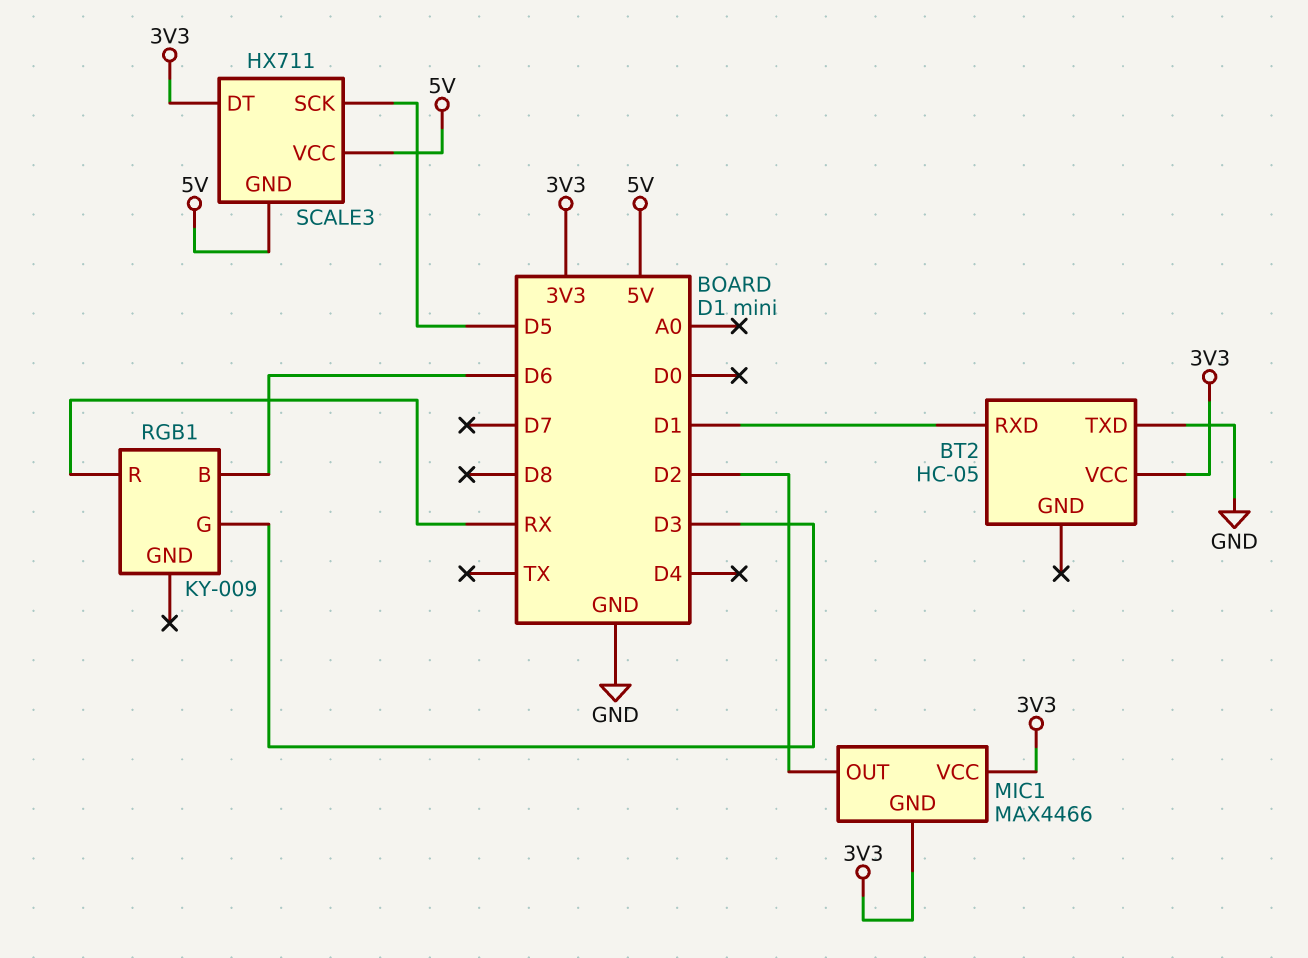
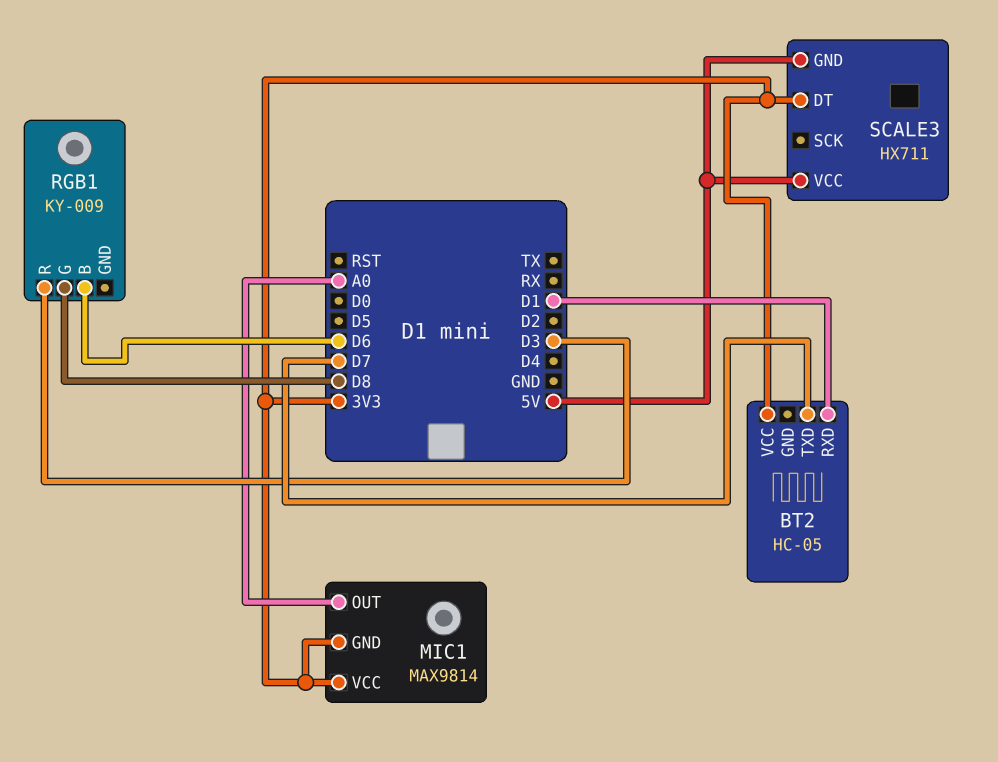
BT2 pin TXD: GND -> D7
MIC1: MAX4466 -> MAX9814
MIC1 pin OUT: D2 -> A0
RGB1 pin G: D3 -> D8
RGB1 pin R: RX -> D3
SCALE3 pin SCK: D5 -> none

